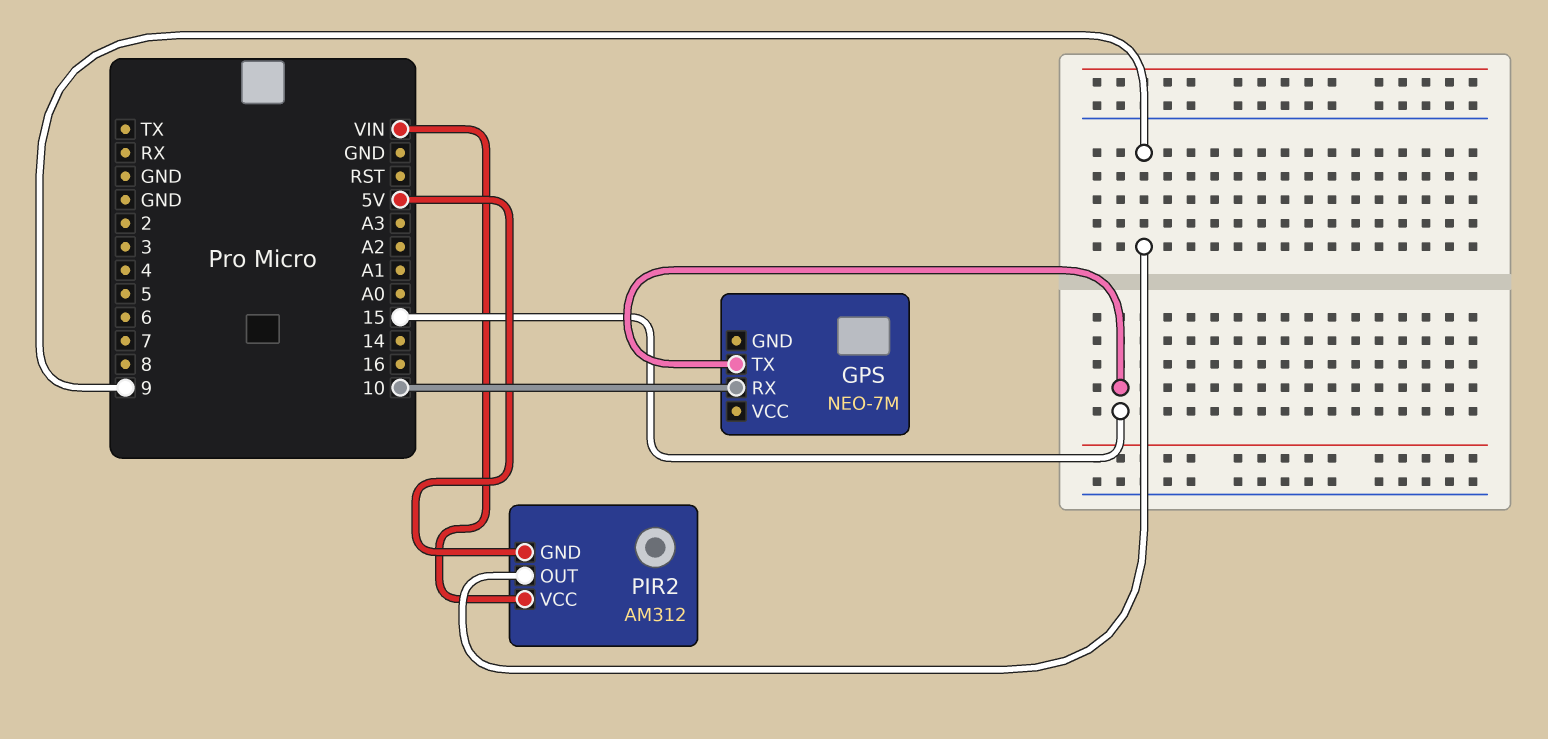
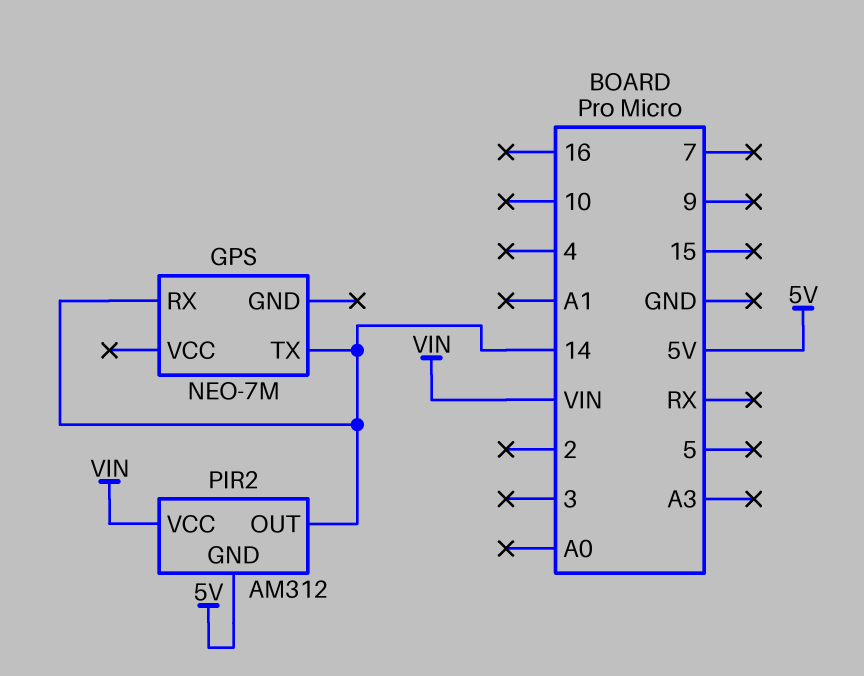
GPS pin RX: 10 -> 14
GPS pin TX: 15 -> 14
PIR2 pin OUT: 9 -> 14

